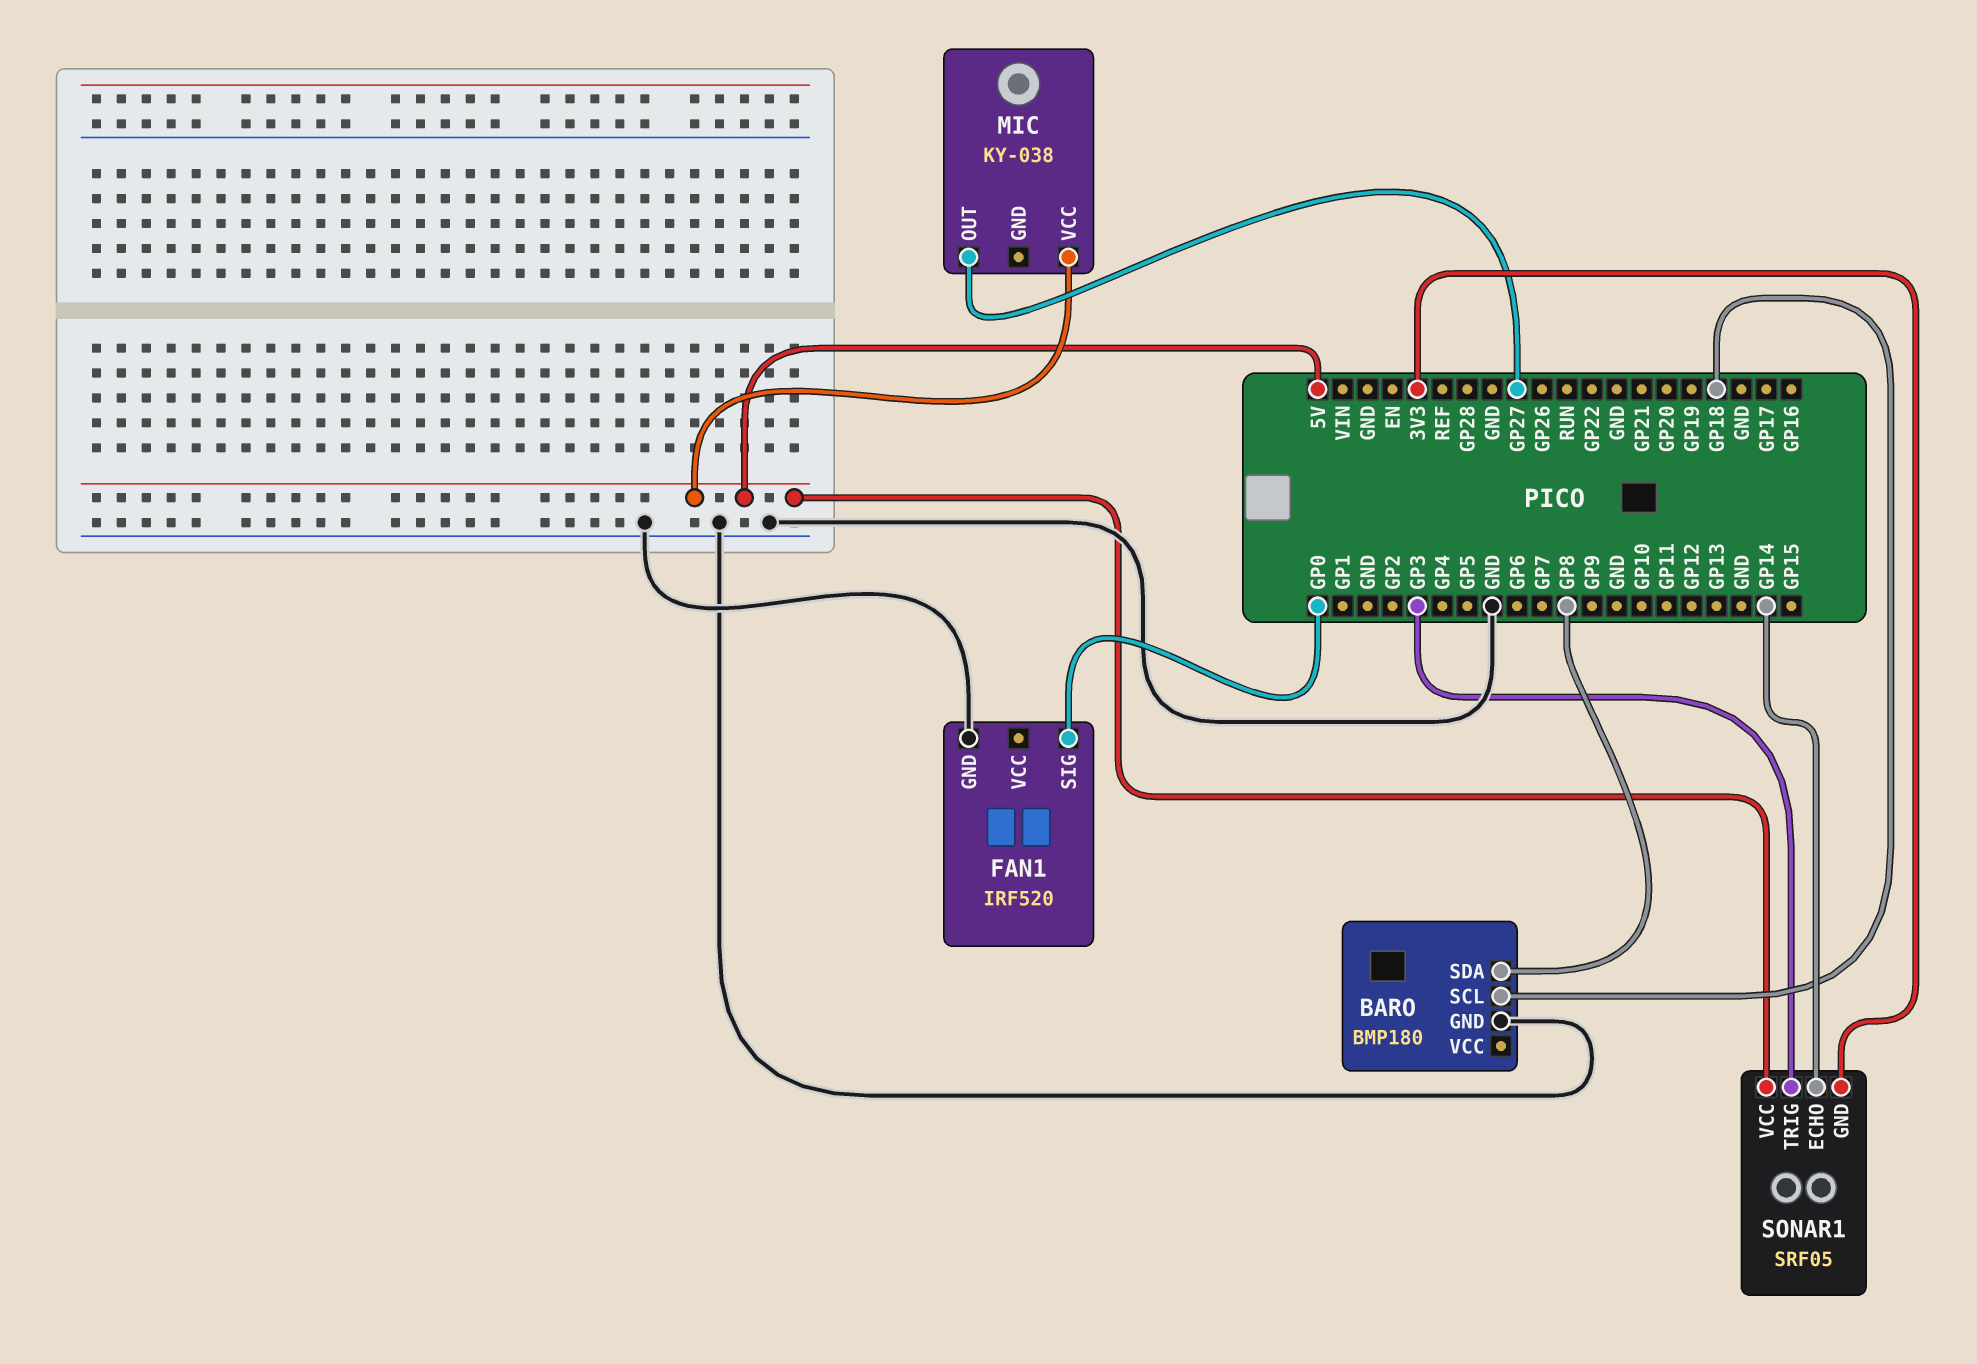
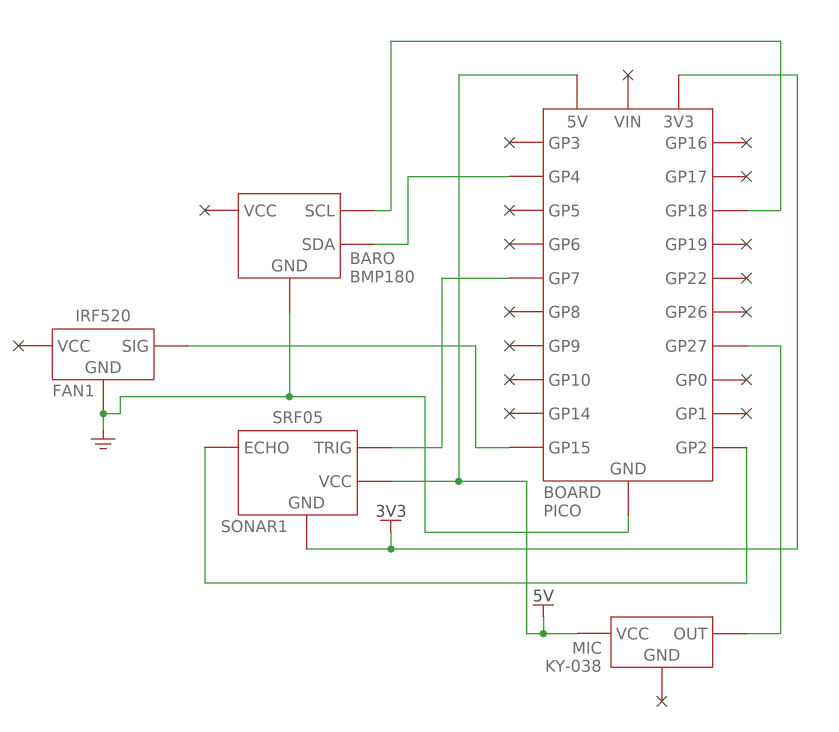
BARO pin SDA: GP8 -> GP4
FAN1 pin SIG: GP0 -> GP15
SONAR1 pin ECHO: GP14 -> GP2
SONAR1 pin TRIG: GP3 -> GP7

